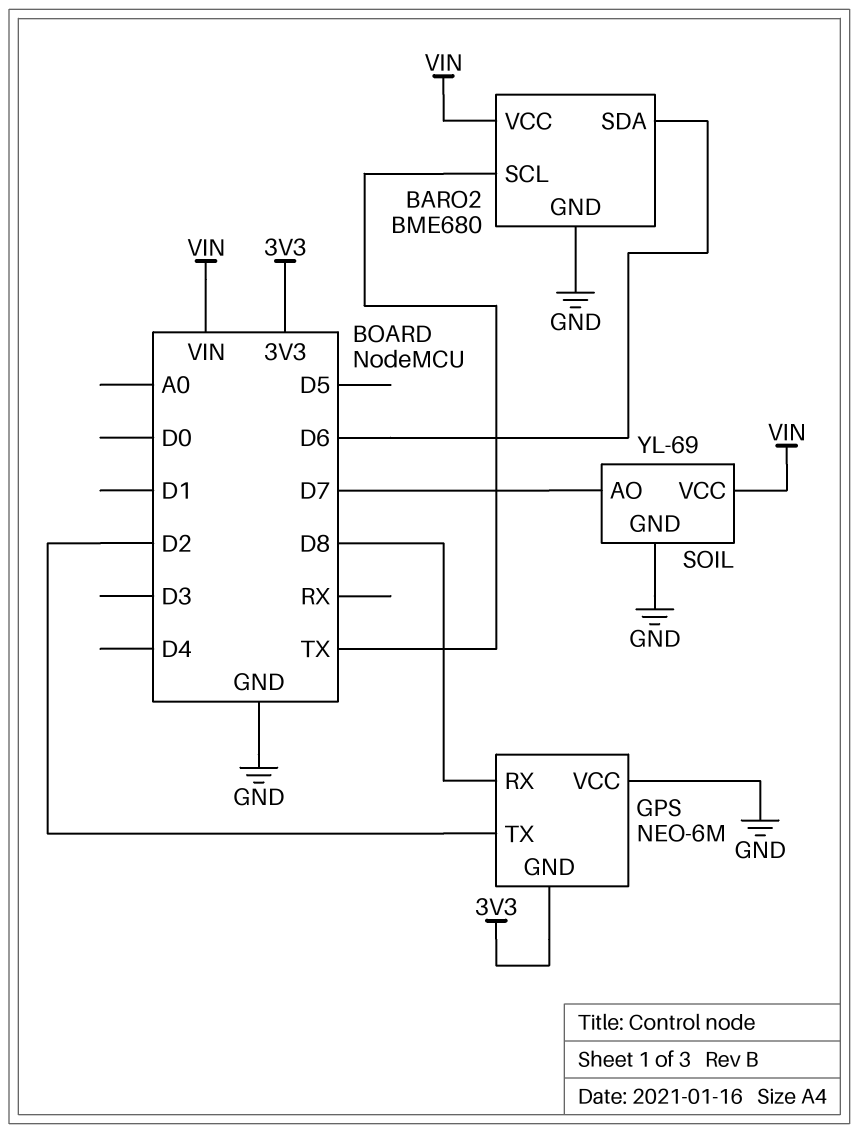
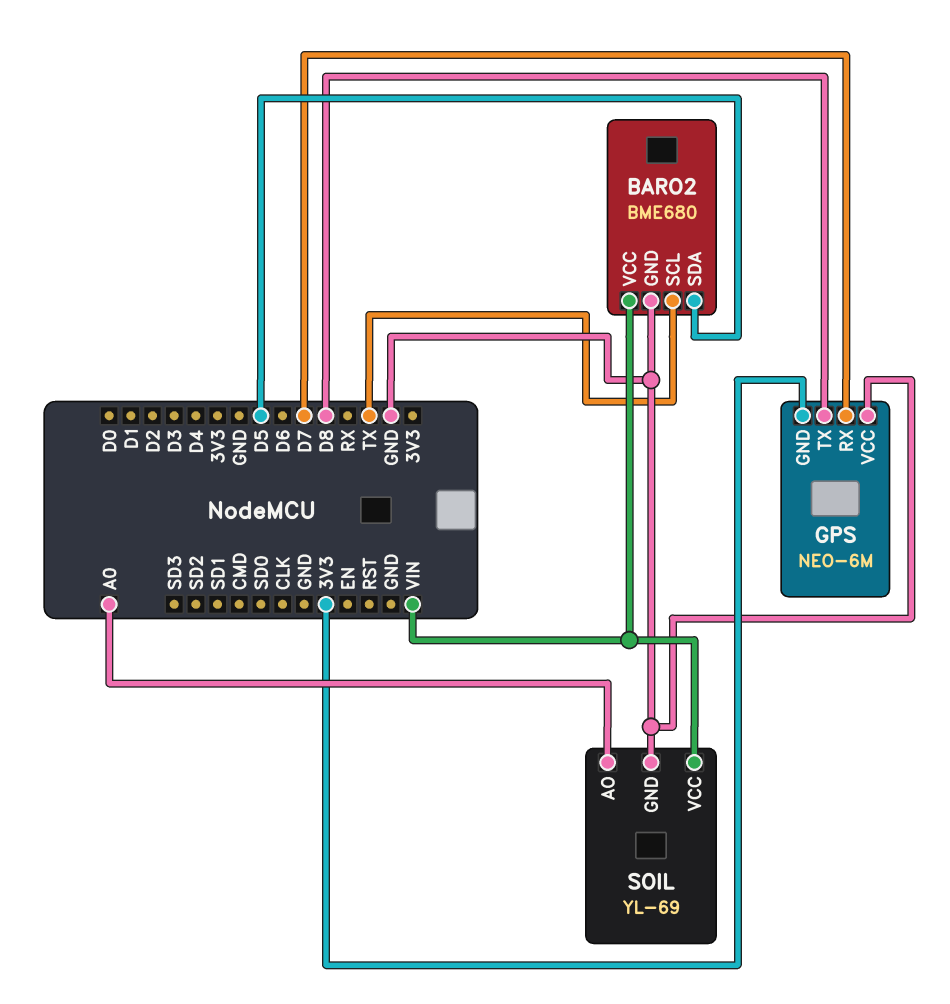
BARO2 pin SDA: D6 -> D5
GPS pin RX: D8 -> D7
GPS pin TX: D2 -> D8
SOIL pin AO: D7 -> A0

